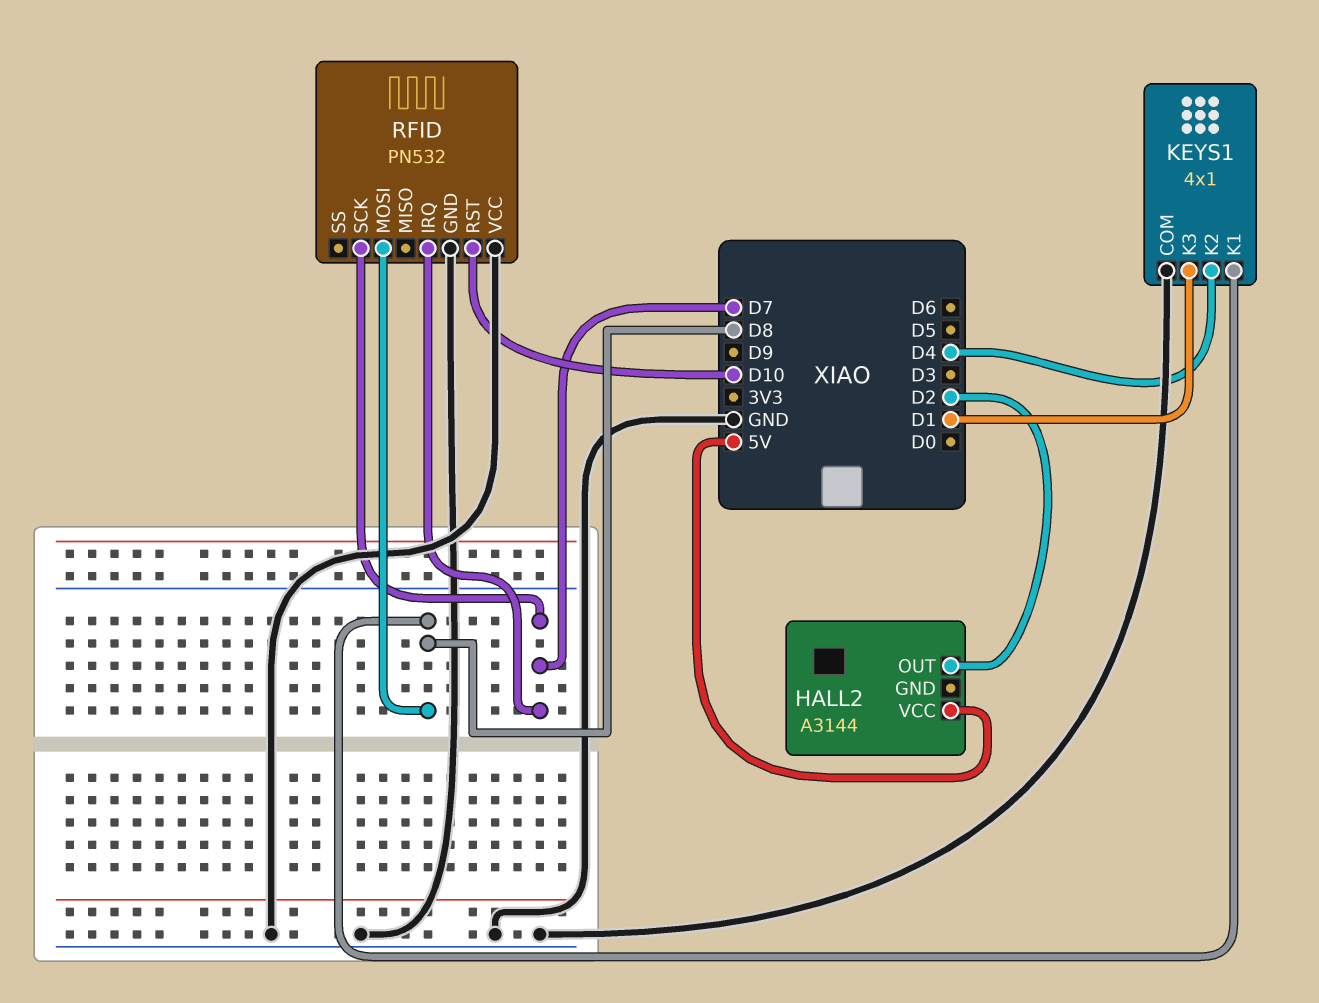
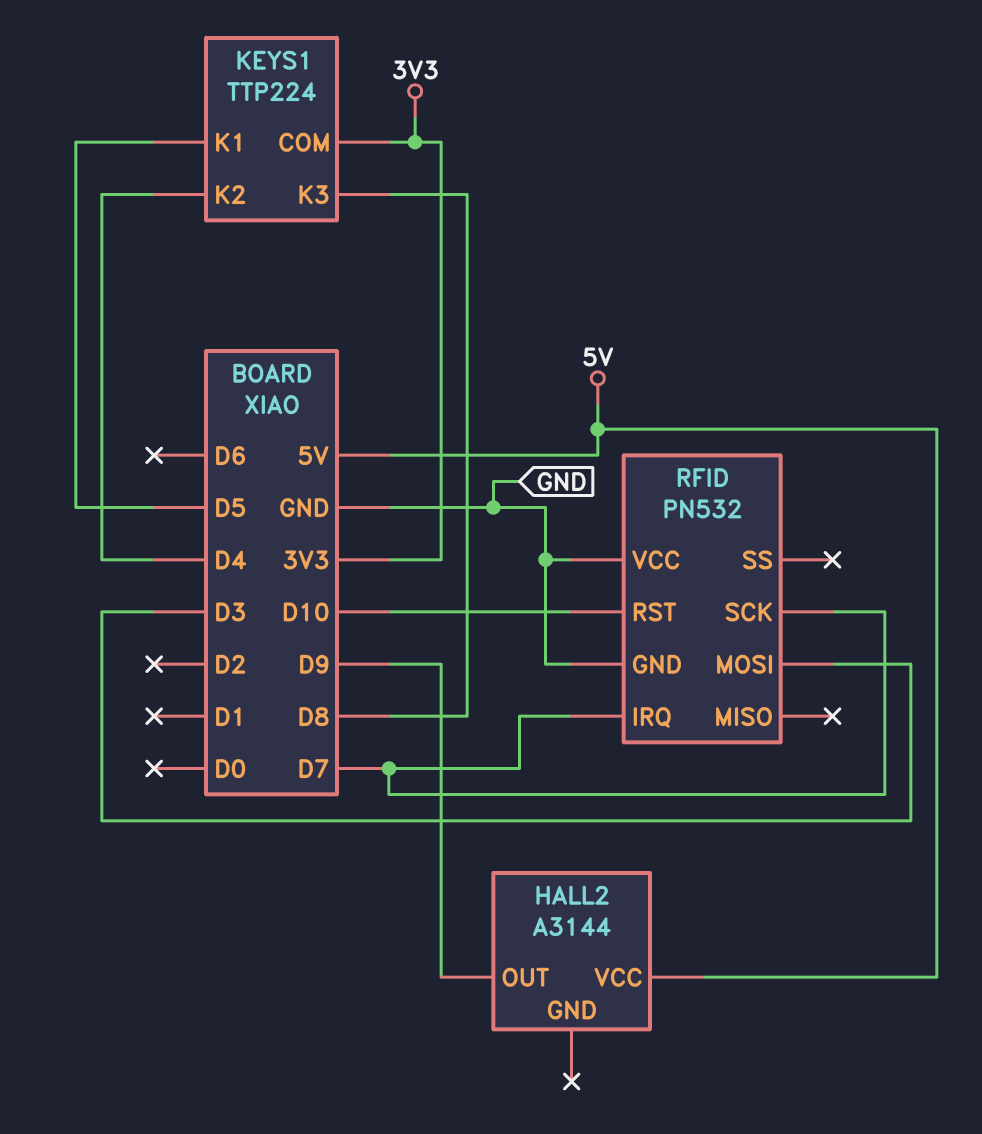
HALL2 pin OUT: D2 -> D9
KEYS1: 4x1 -> TTP224
KEYS1 pin COM: GND -> 3V3
KEYS1 pin K1: D8 -> D5
KEYS1 pin K3: D1 -> D8
RFID pin MOSI: D8 -> D3

